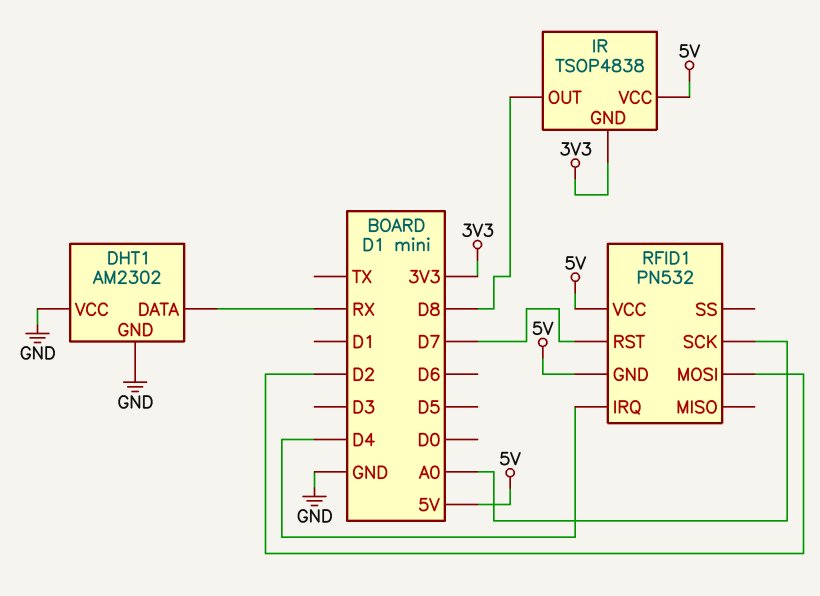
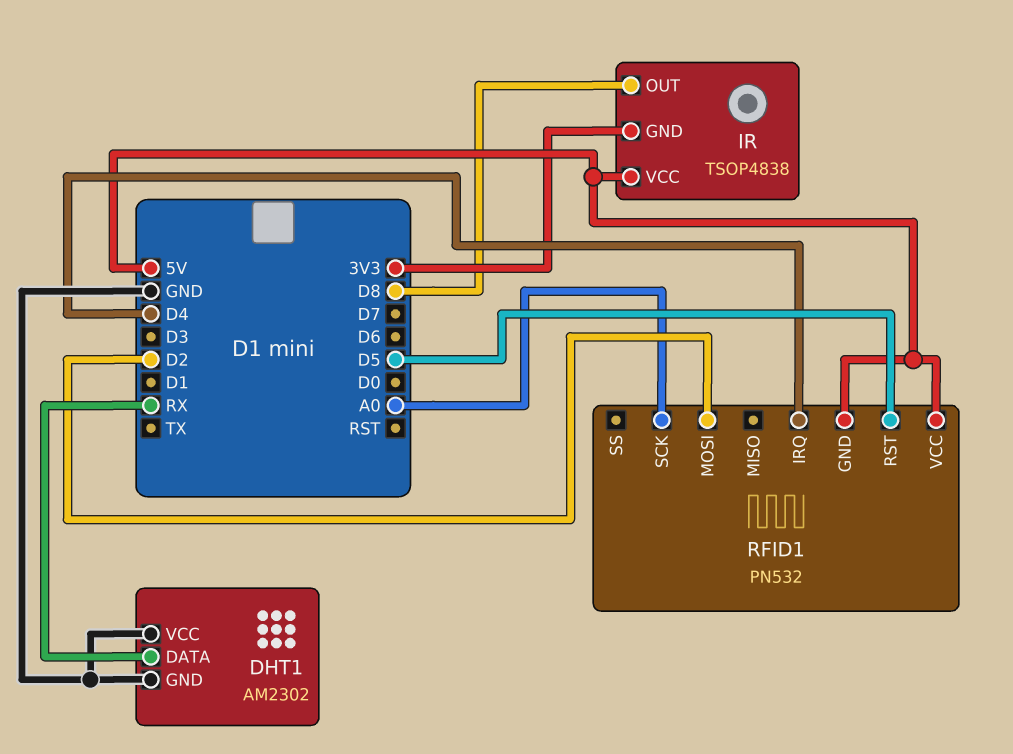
RFID1 pin RST: D7 -> D5

